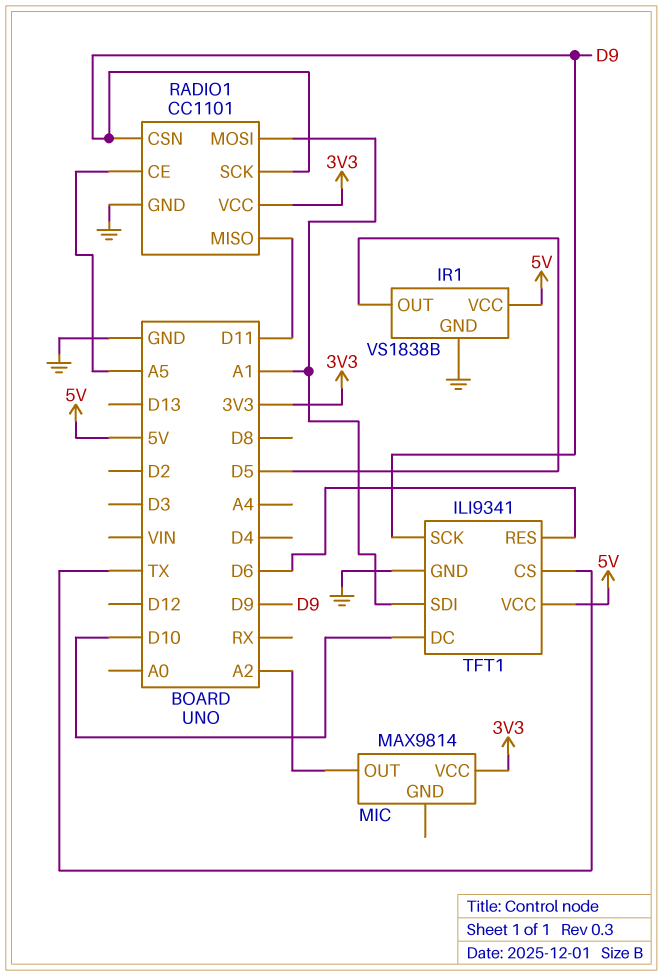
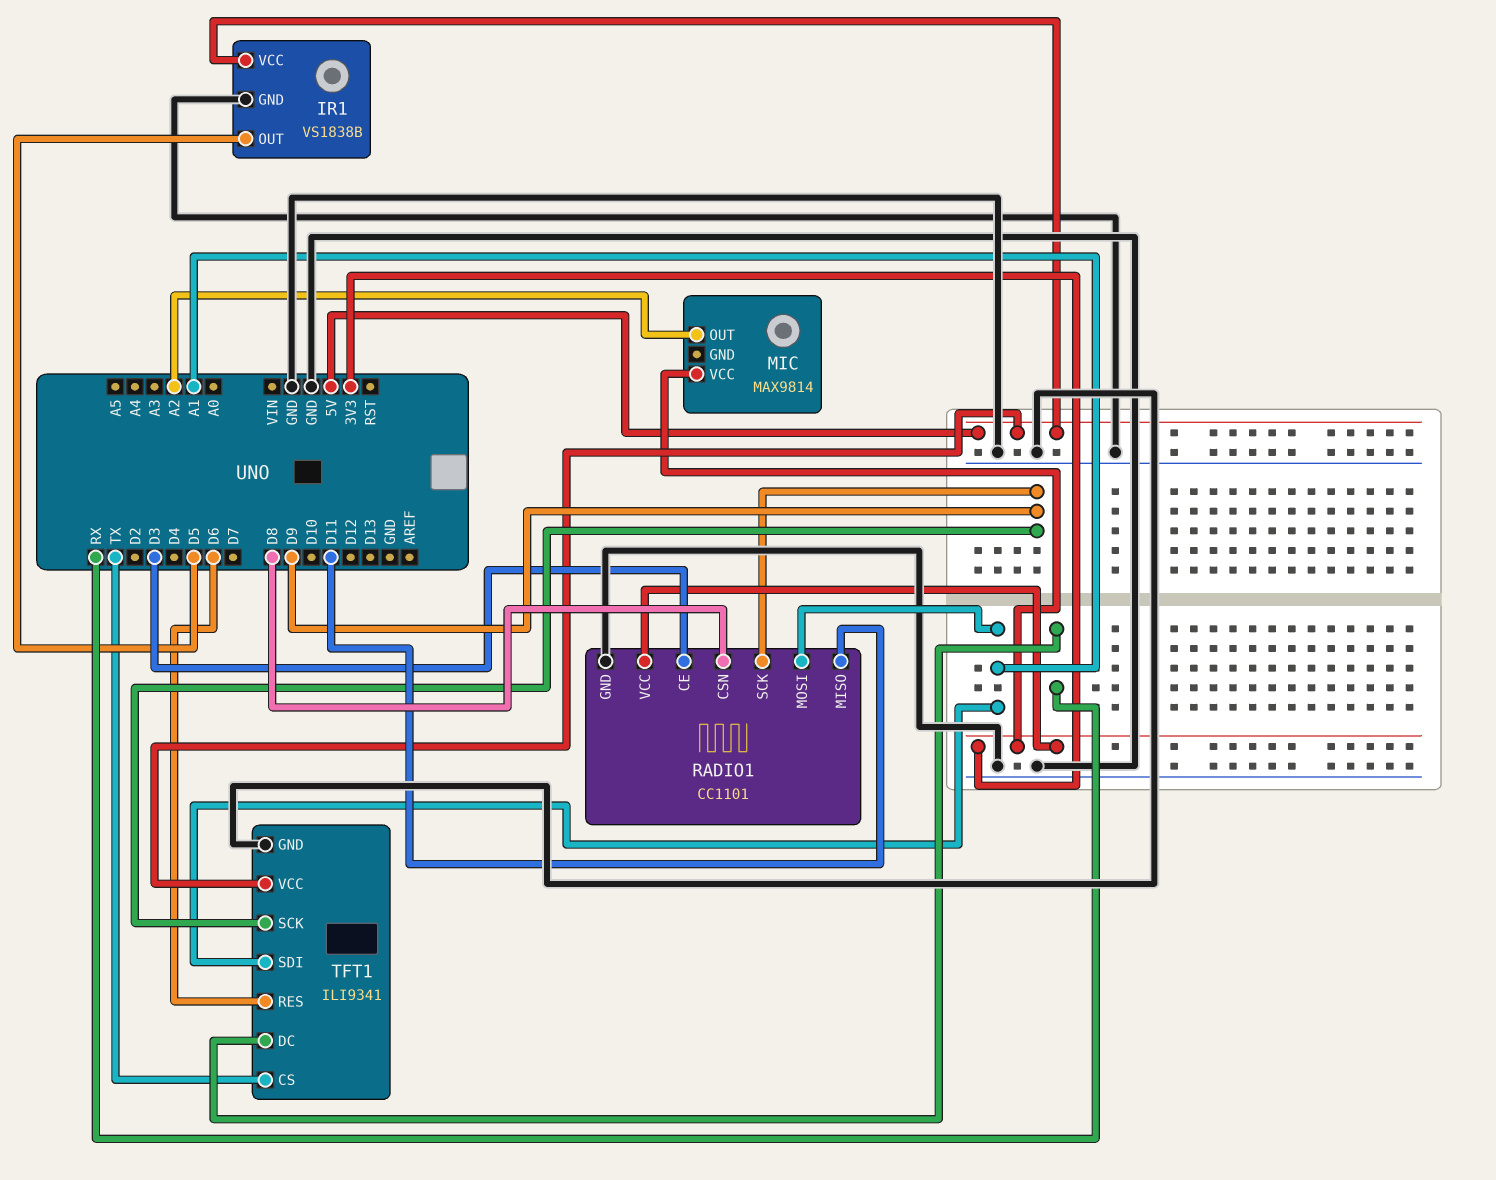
RADIO1 pin CE: A5 -> D3
RADIO1 pin CSN: D9 -> D8
TFT1 pin DC: D10 -> RX

